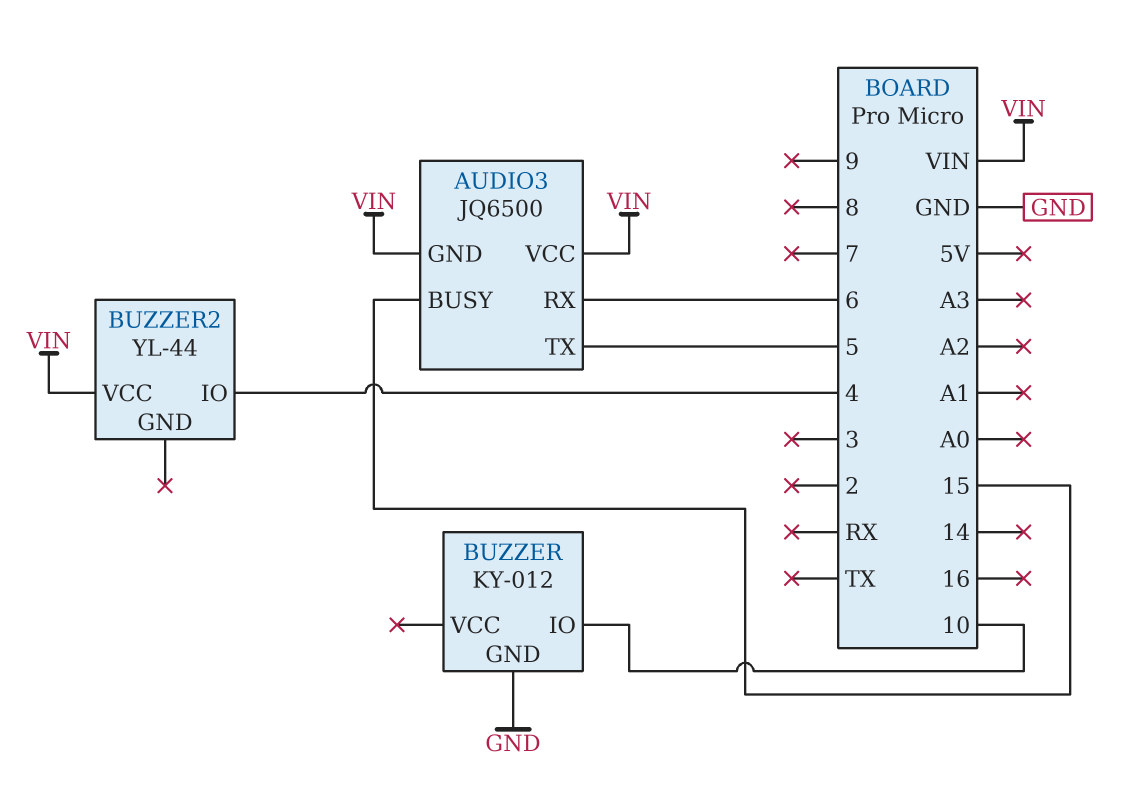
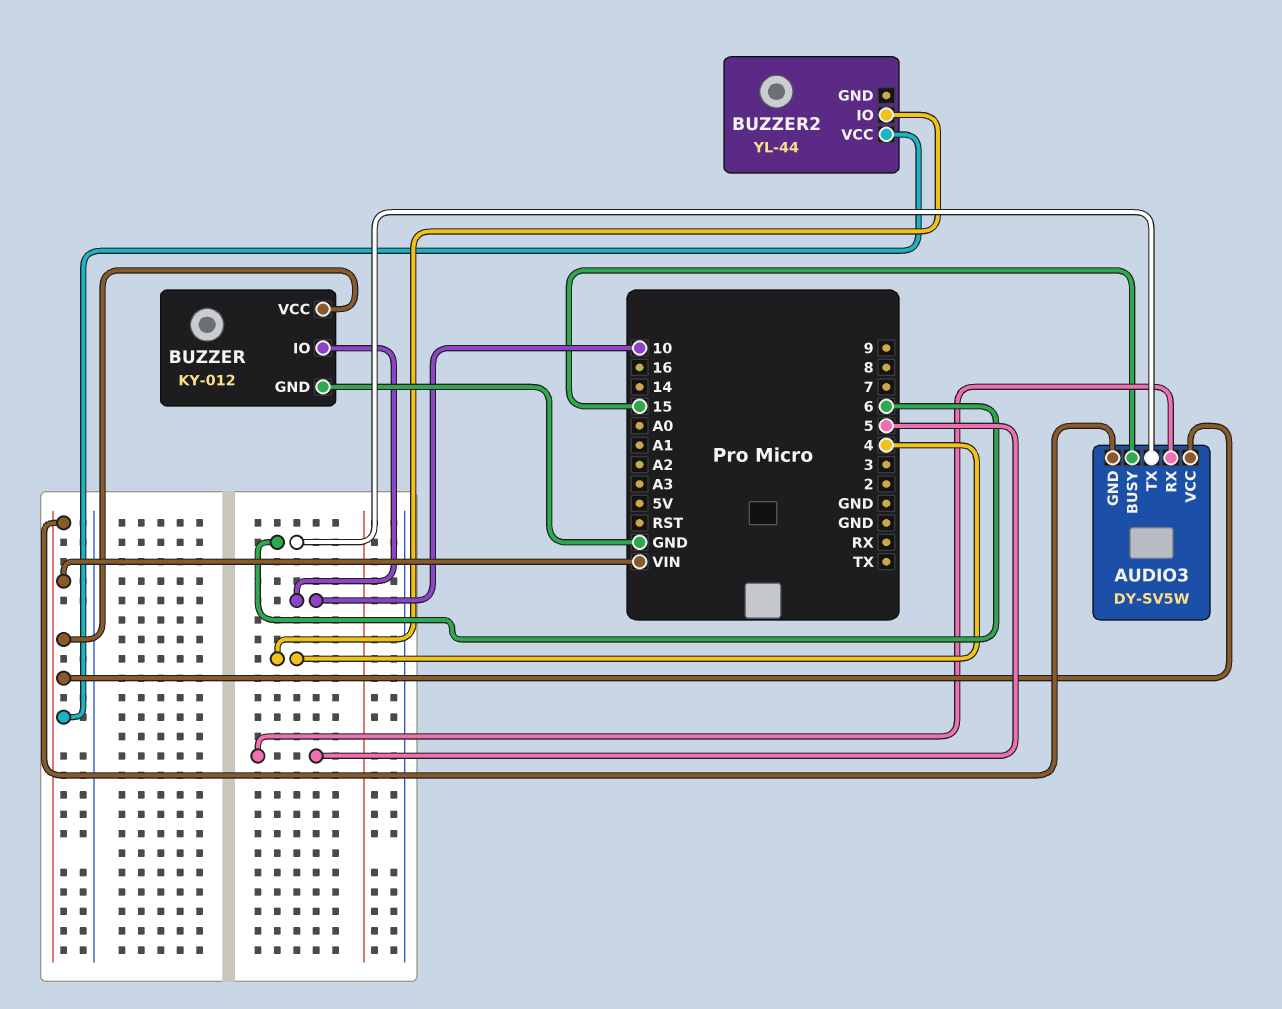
AUDIO3: JQ6500 -> DY-SV5W
AUDIO3 pin RX: 6 -> 5
AUDIO3 pin TX: 5 -> 6
BUZZER pin VCC: none -> VIN

